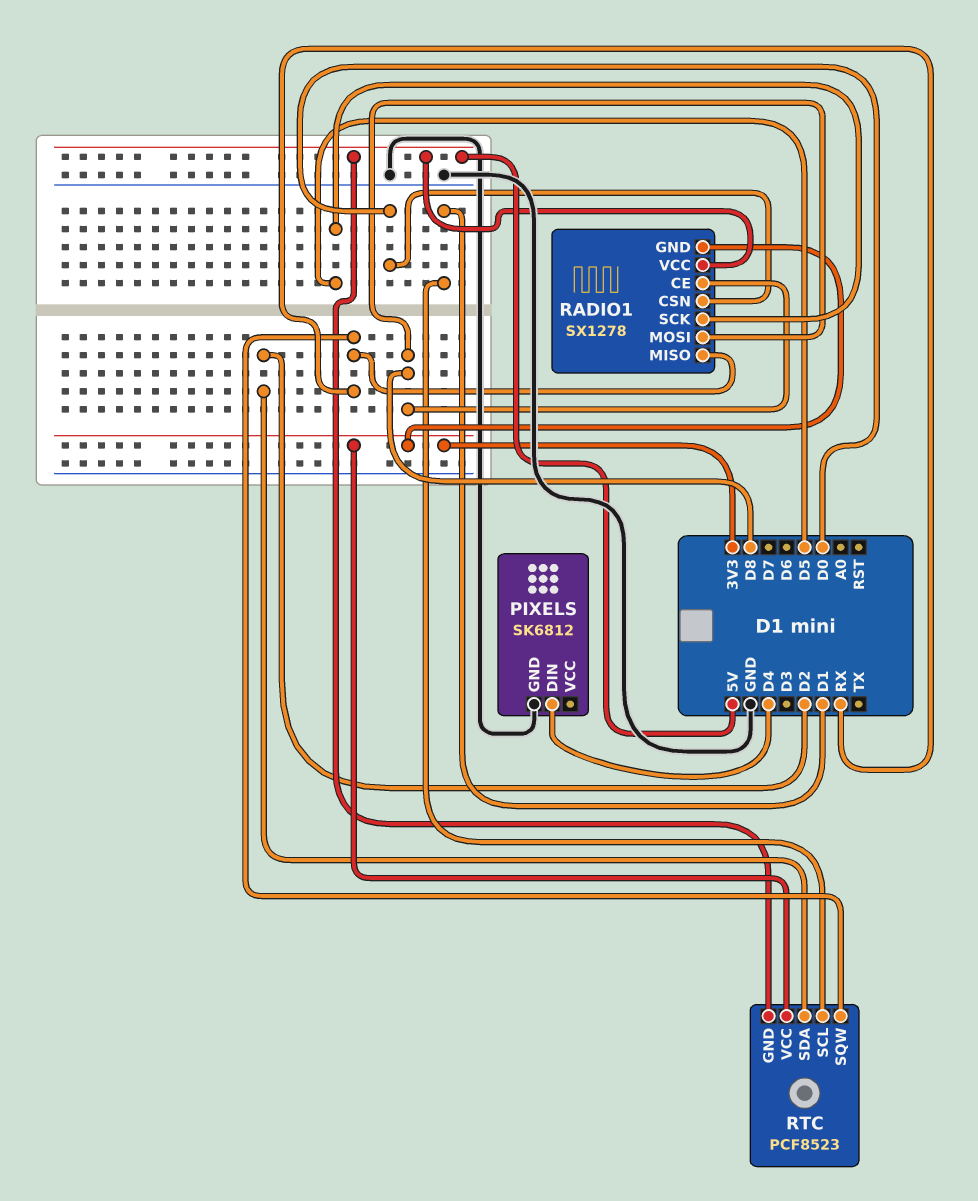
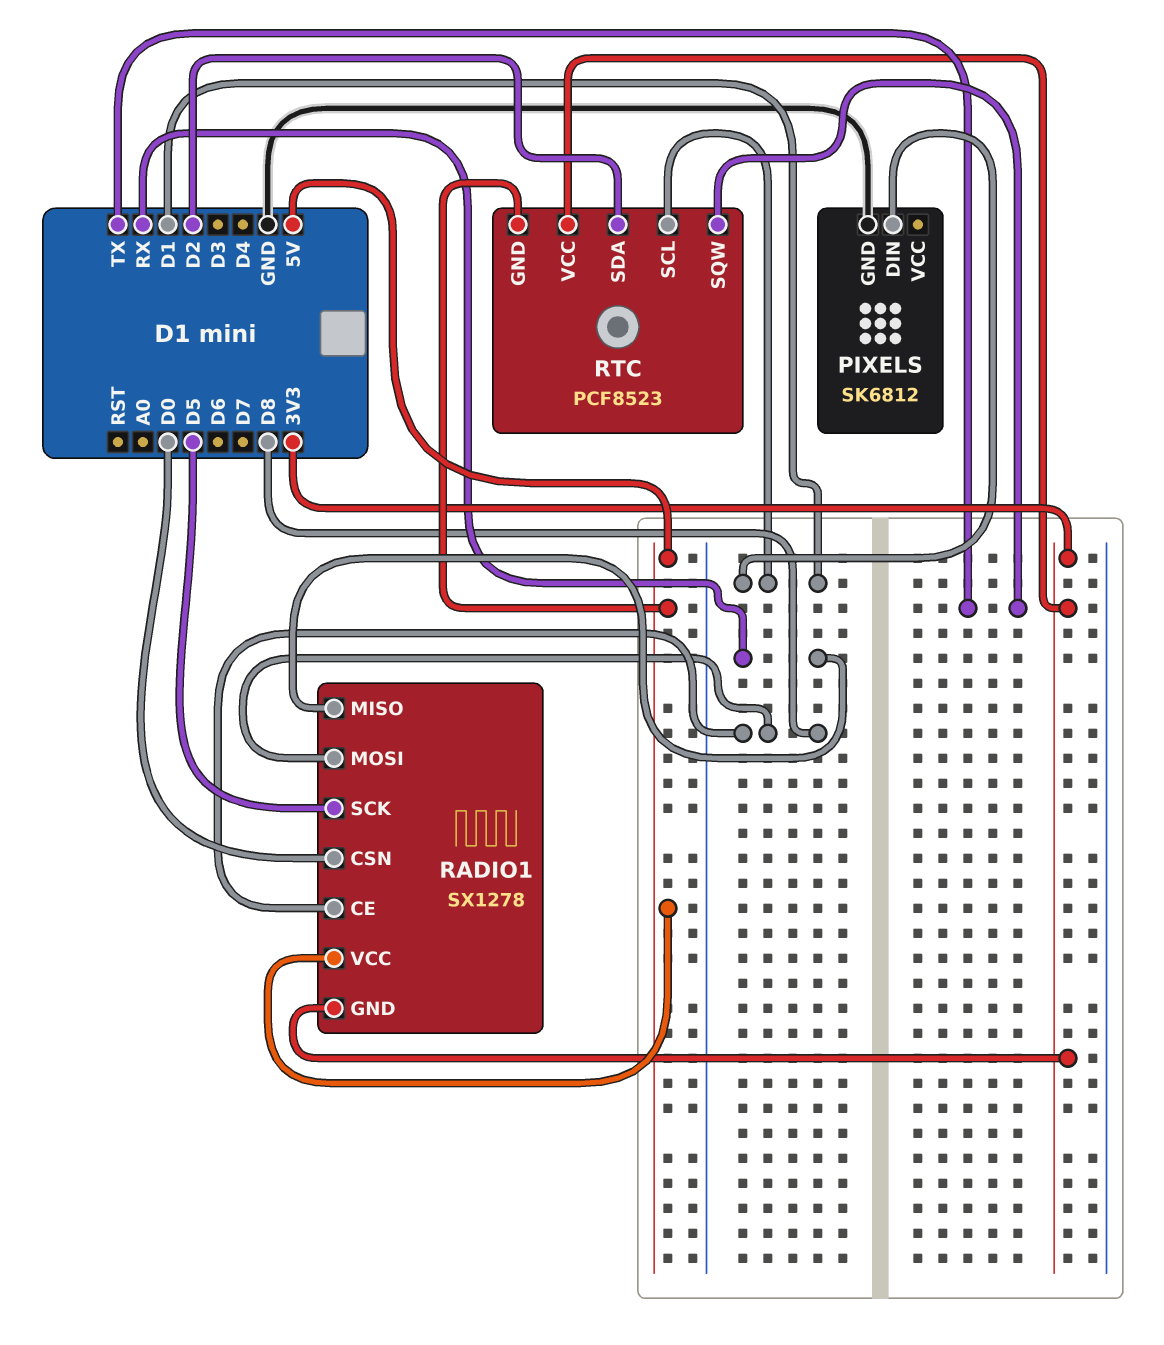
PIXELS pin DIN: D4 -> D1
RTC pin SQW: RX -> TX

